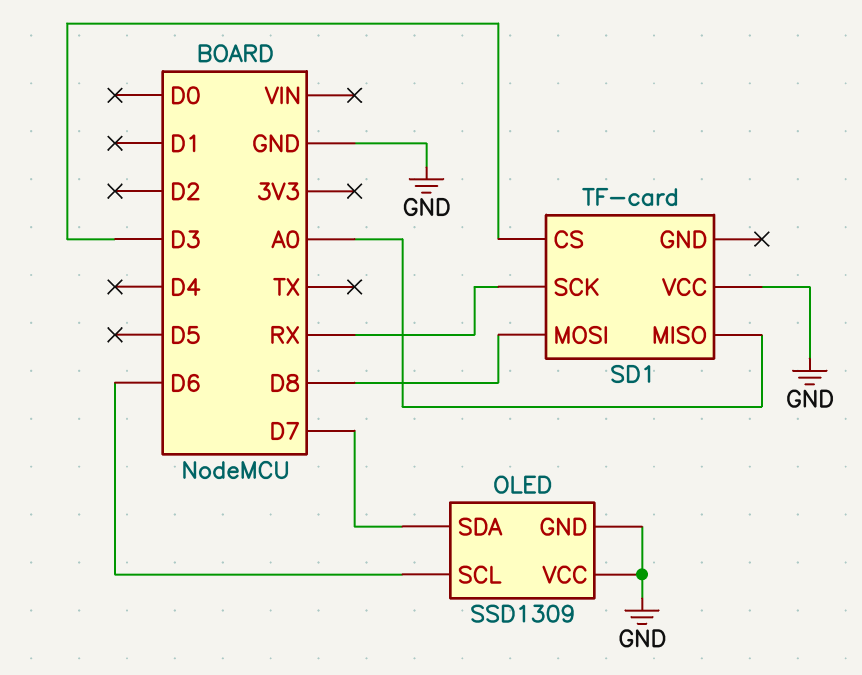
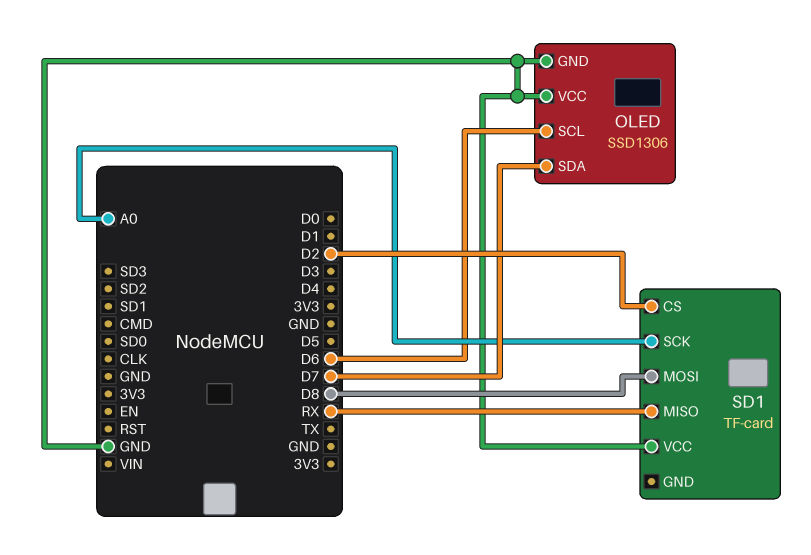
OLED: SSD1309 -> SSD1306
SD1 pin CS: D3 -> D2
SD1 pin MISO: A0 -> RX
SD1 pin SCK: RX -> A0

